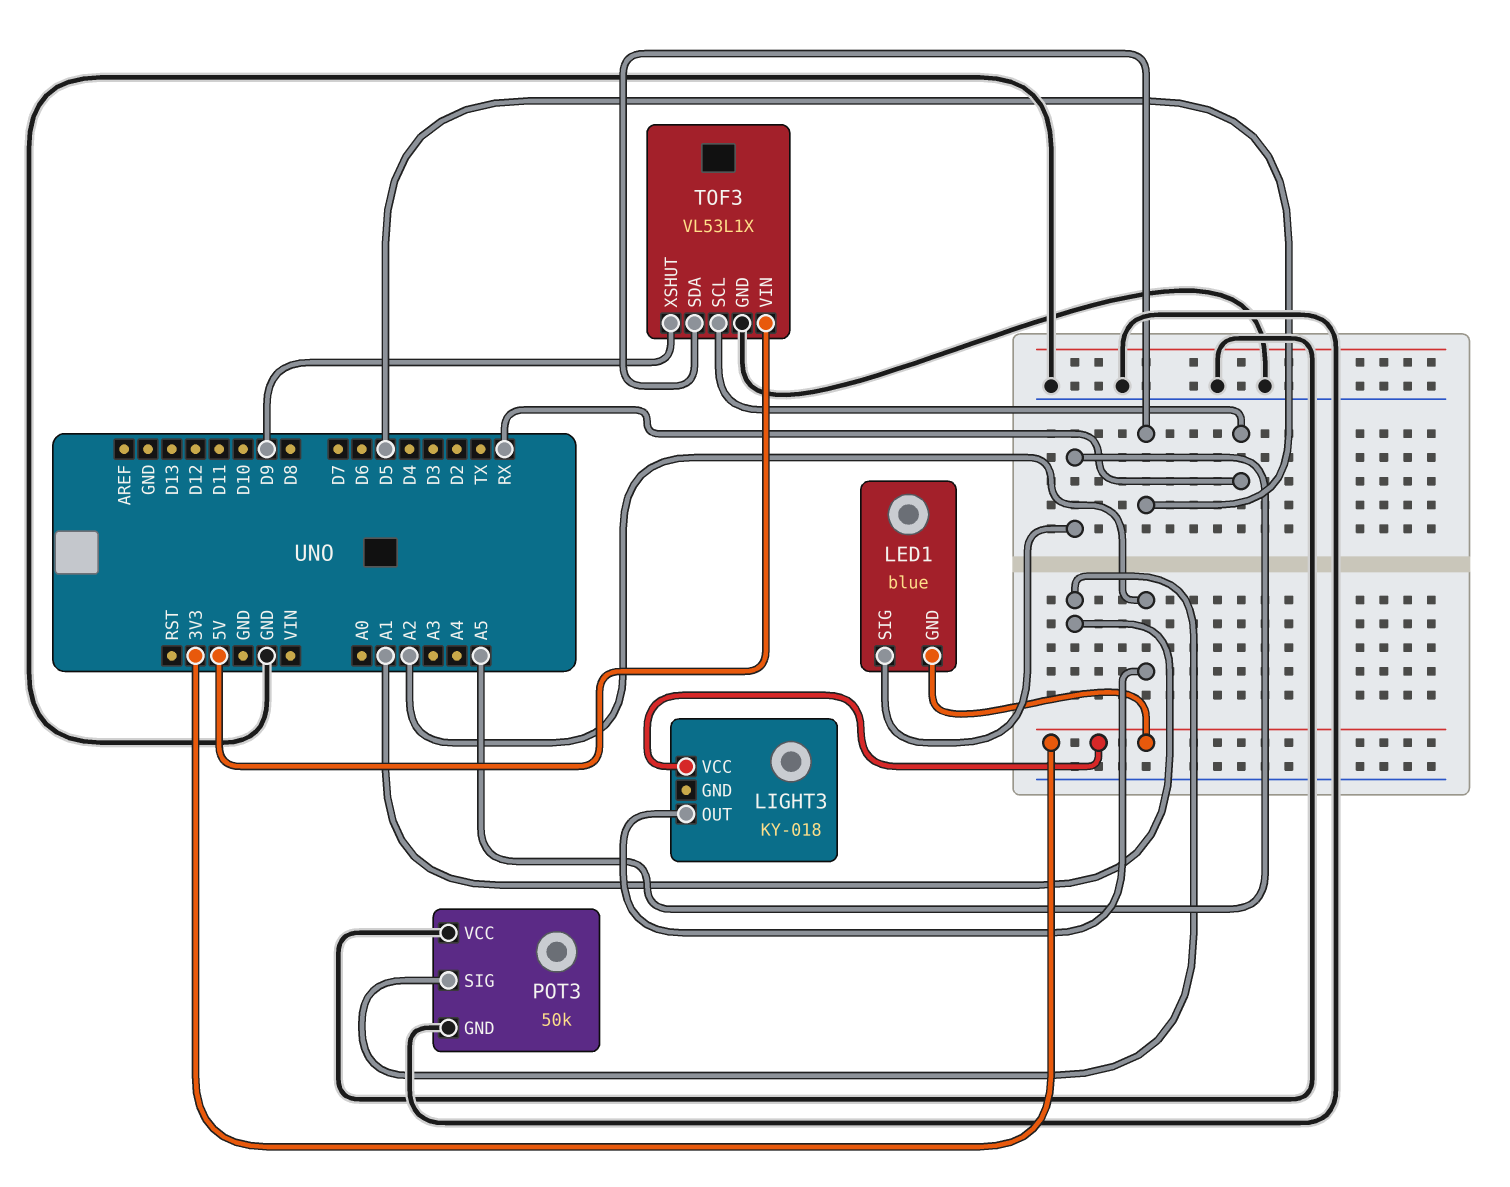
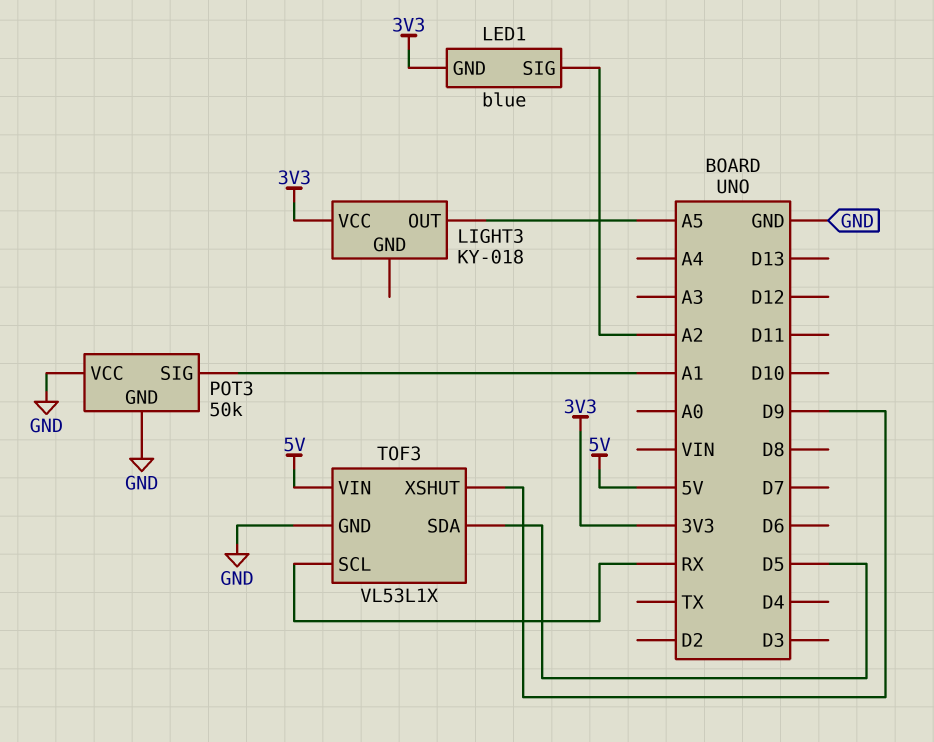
LED1 pin SIG: A5 -> A2
LIGHT3 pin OUT: A2 -> A5

